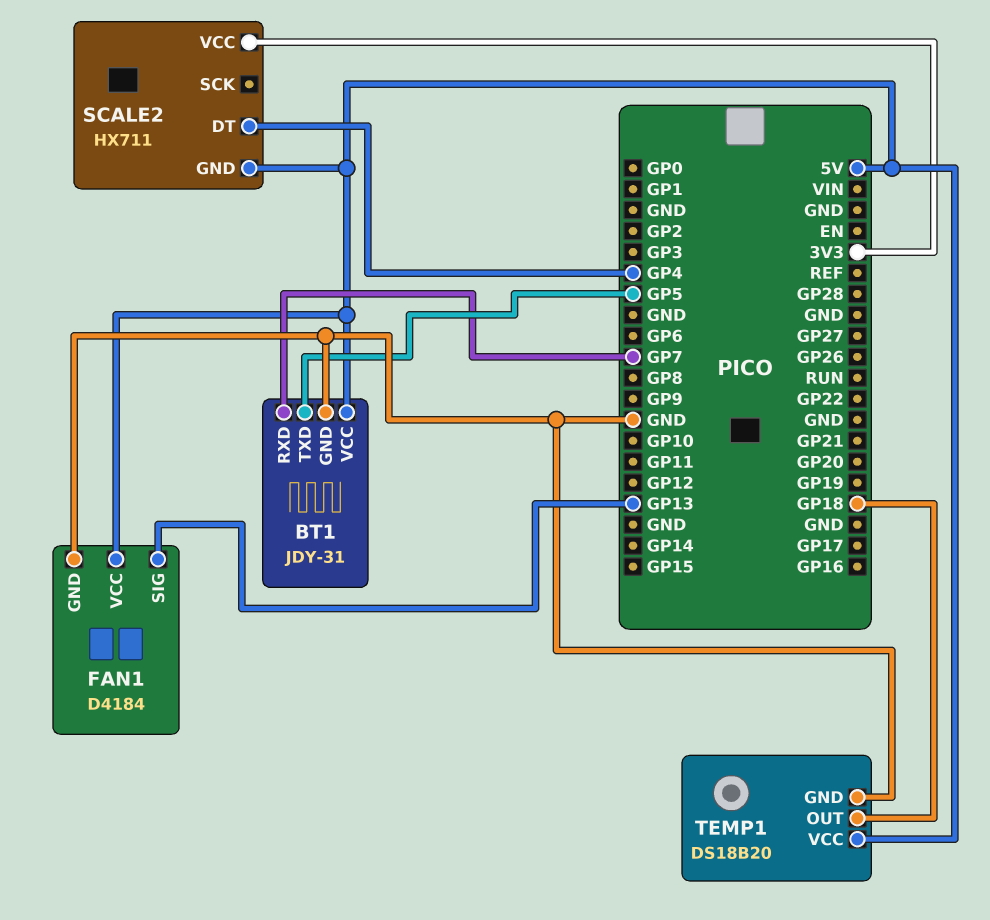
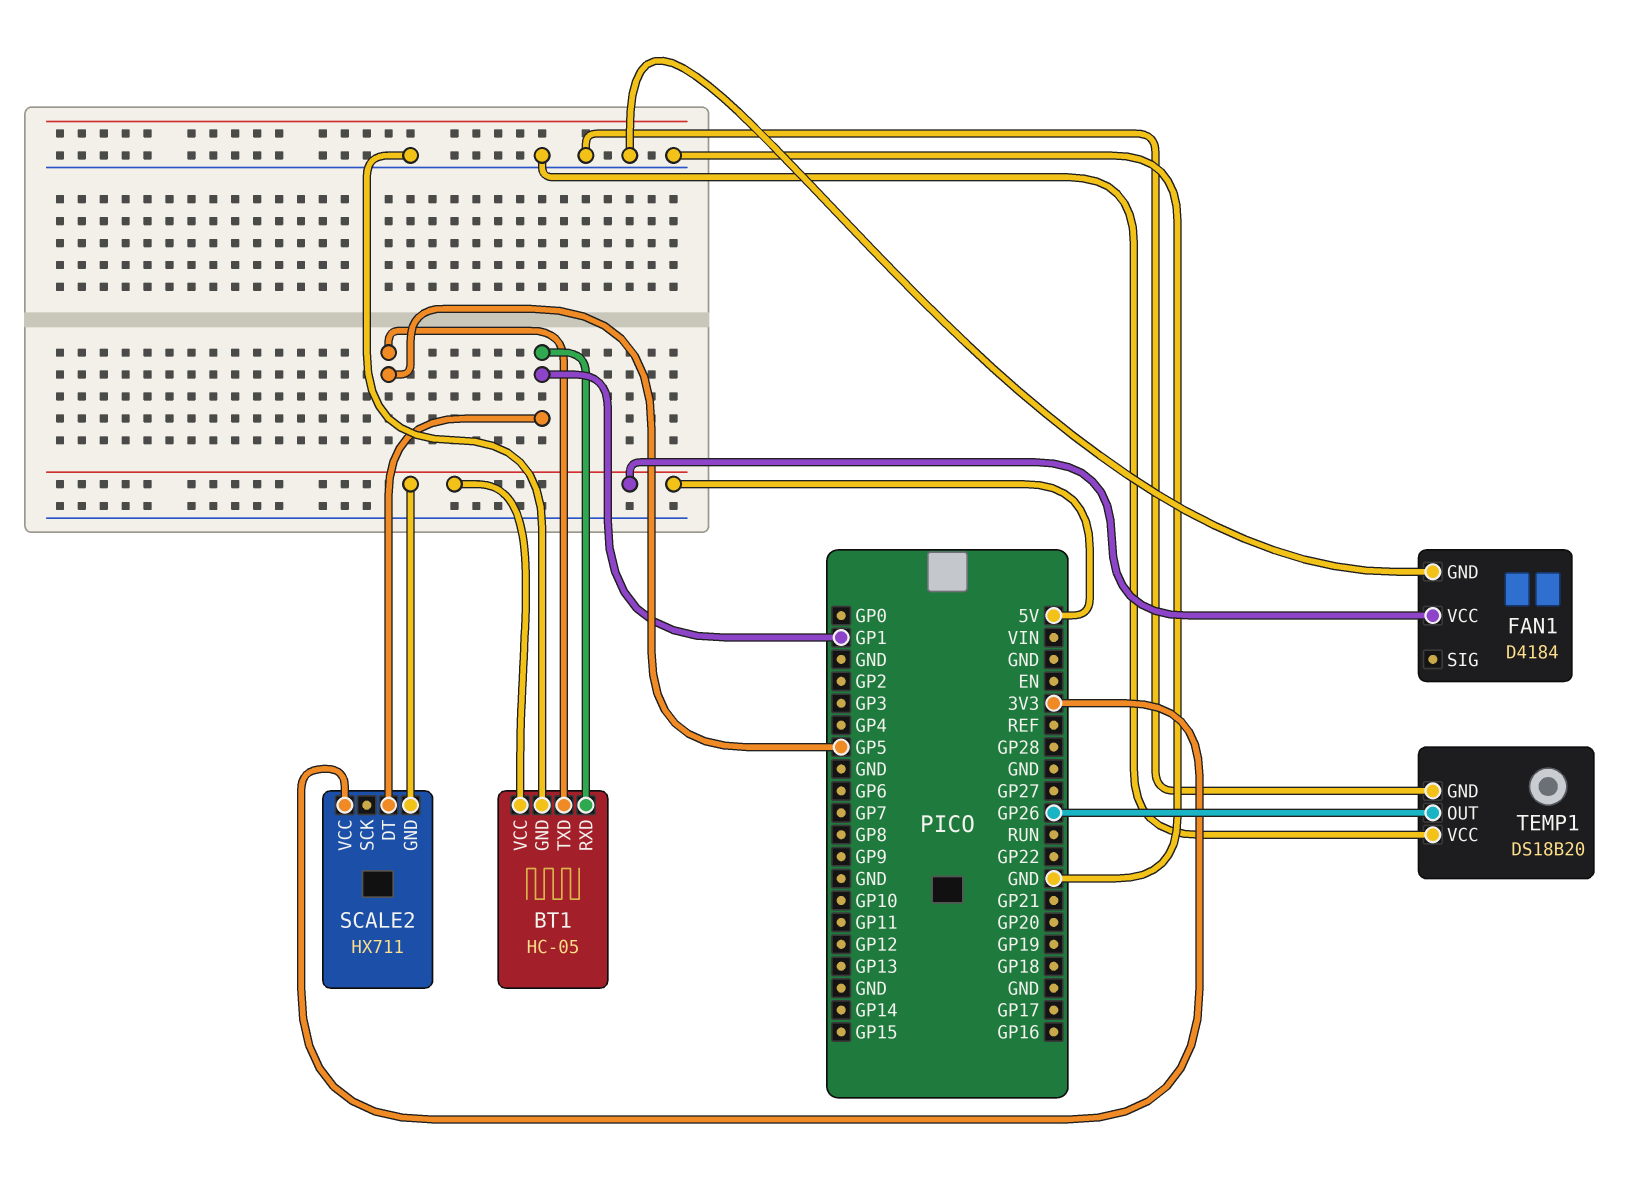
BT1: JDY-31 -> HC-05
BT1 pin RXD: GP7 -> GP1
FAN1 pin SIG: GP13 -> none
SCALE2 pin DT: GP4 -> GP1
TEMP1 pin OUT: GP18 -> GP26
TEMP1 pin VCC: 5V -> GND

